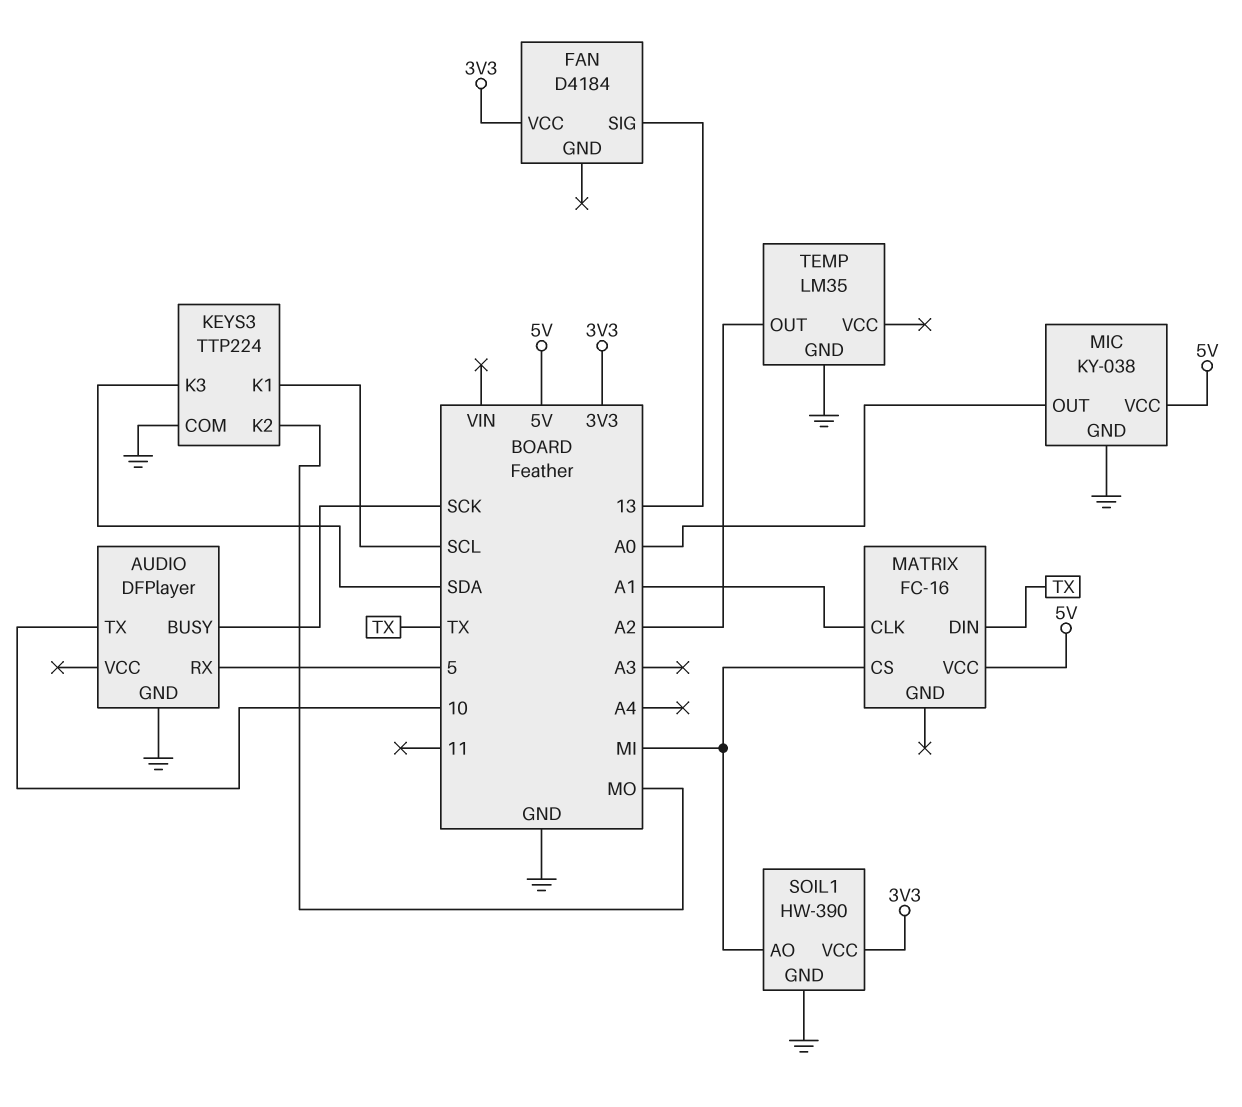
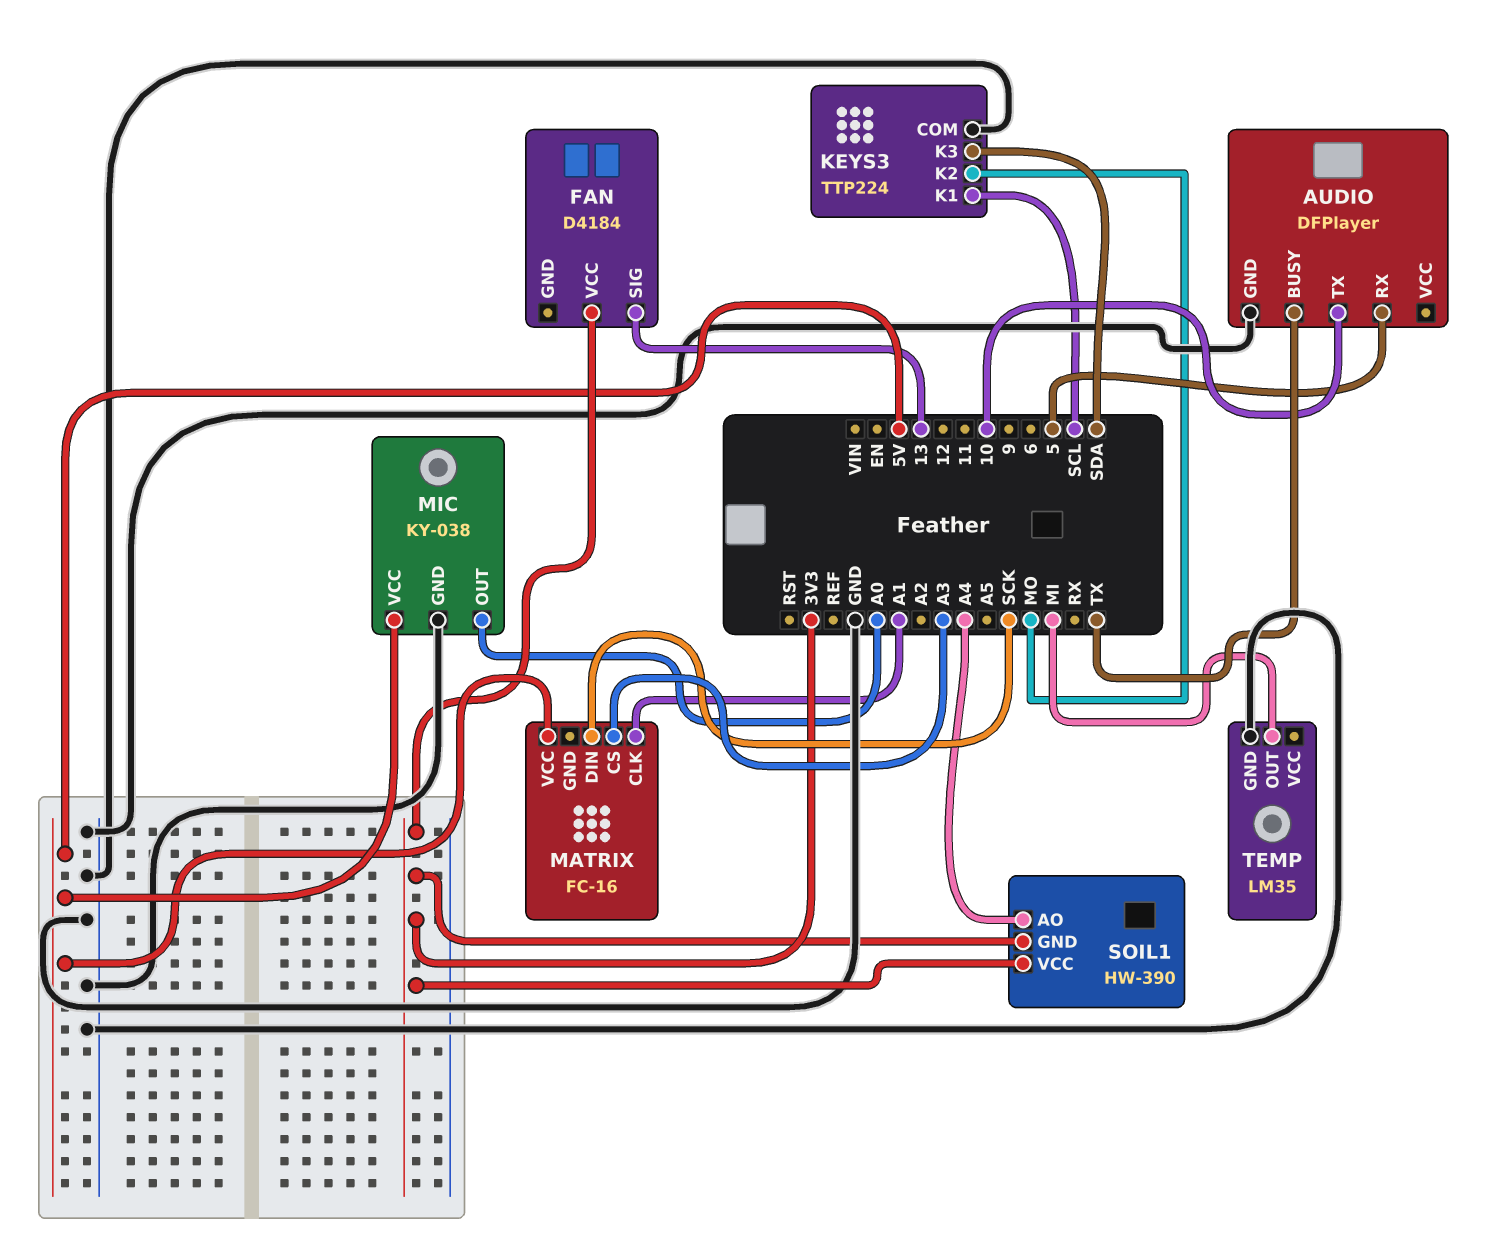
AUDIO pin BUSY: SCK -> TX
MATRIX pin CS: MI -> A3
MATRIX pin DIN: TX -> SCK
SOIL1 pin AO: MI -> A4
SOIL1 pin GND: GND -> 3V3
TEMP pin OUT: A2 -> MI

